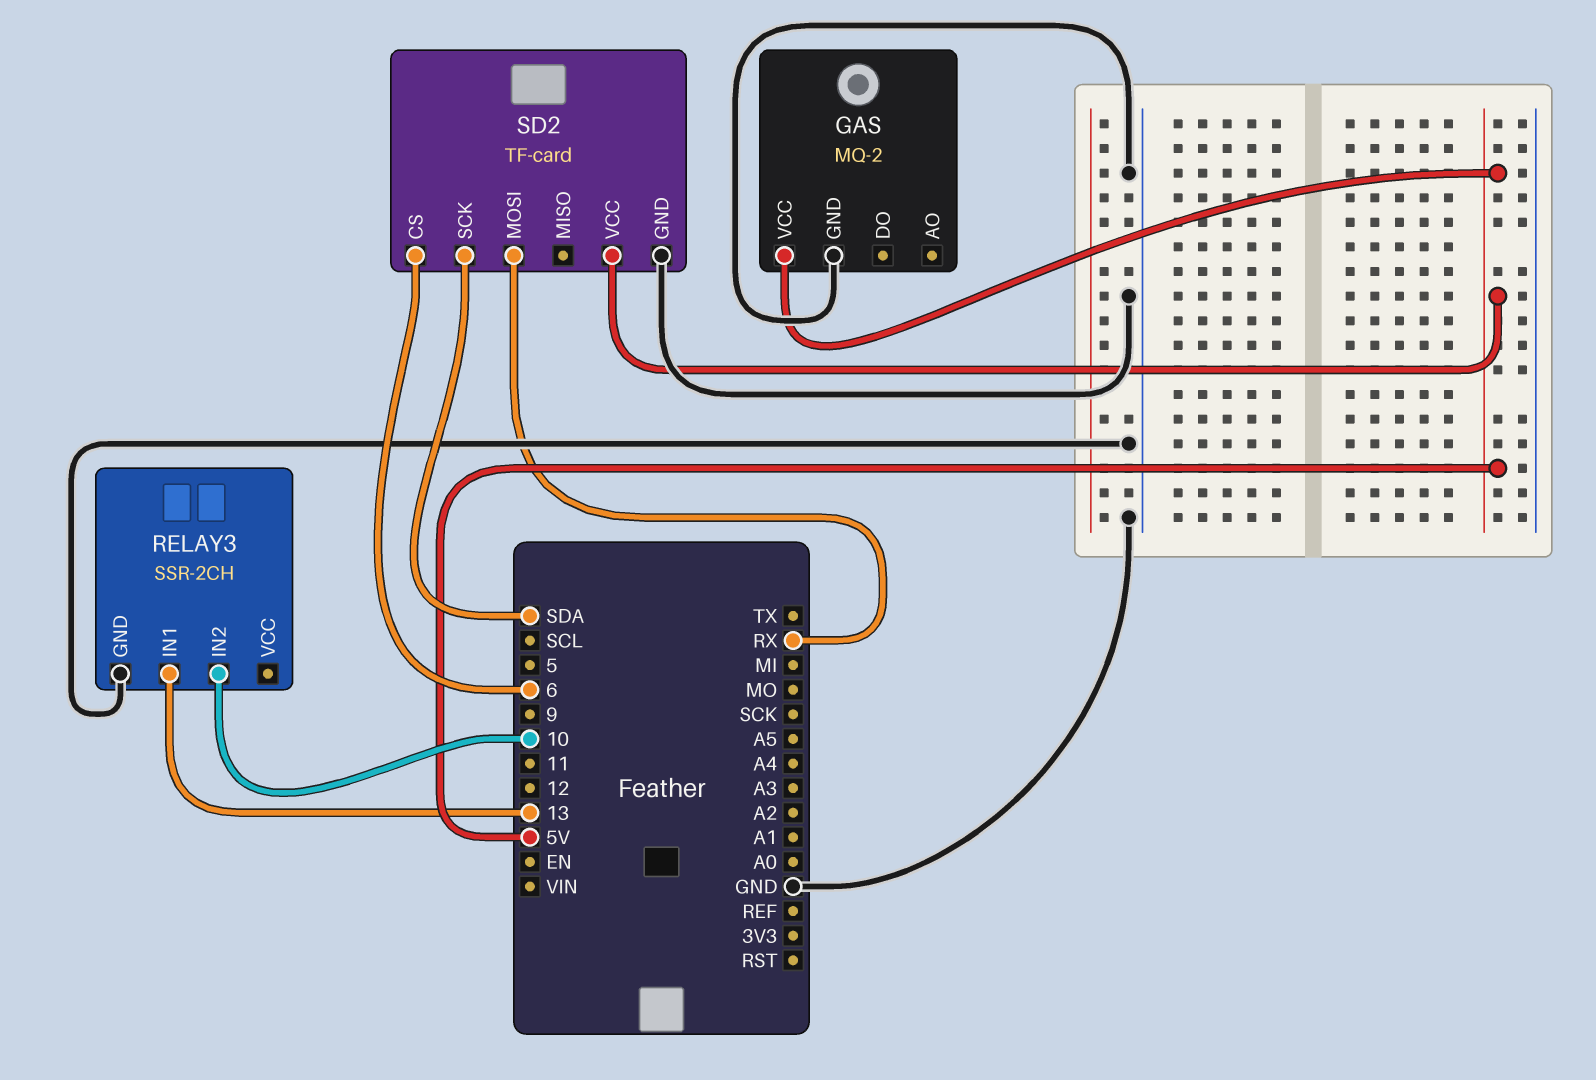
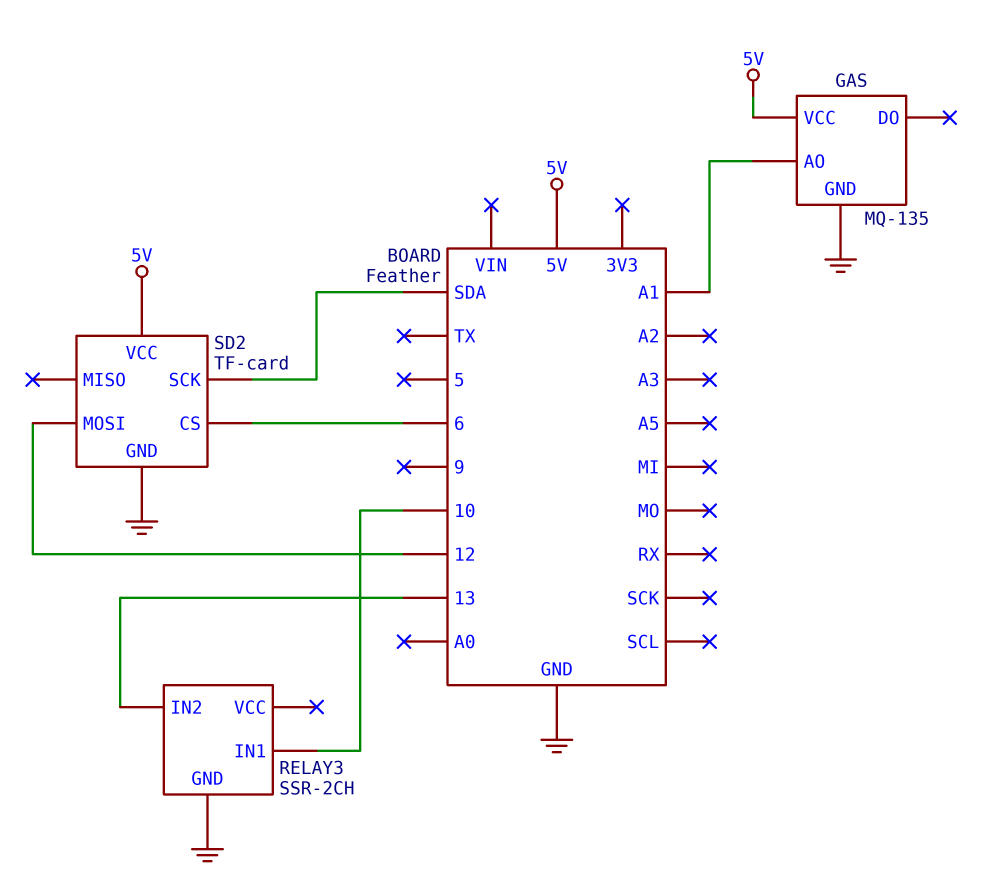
GAS: MQ-2 -> MQ-135
GAS pin AO: none -> A1
RELAY3 pin IN1: 13 -> 10
RELAY3 pin IN2: 10 -> 13
SD2 pin MOSI: RX -> 12

